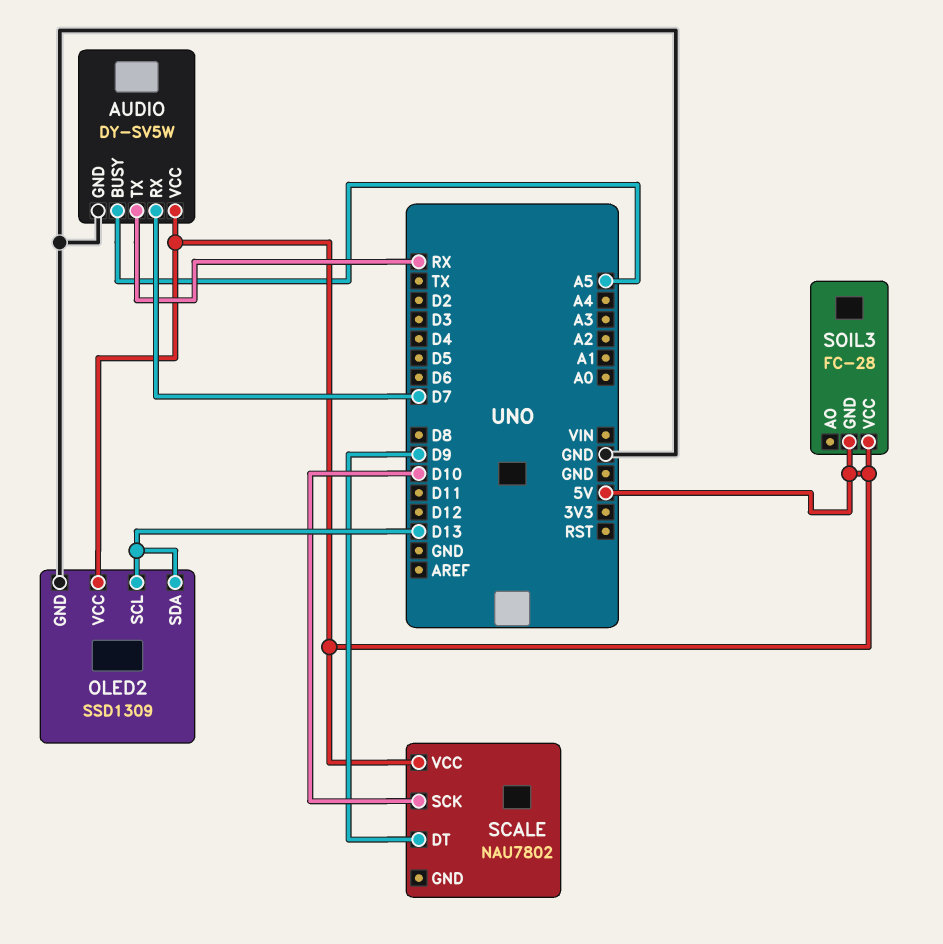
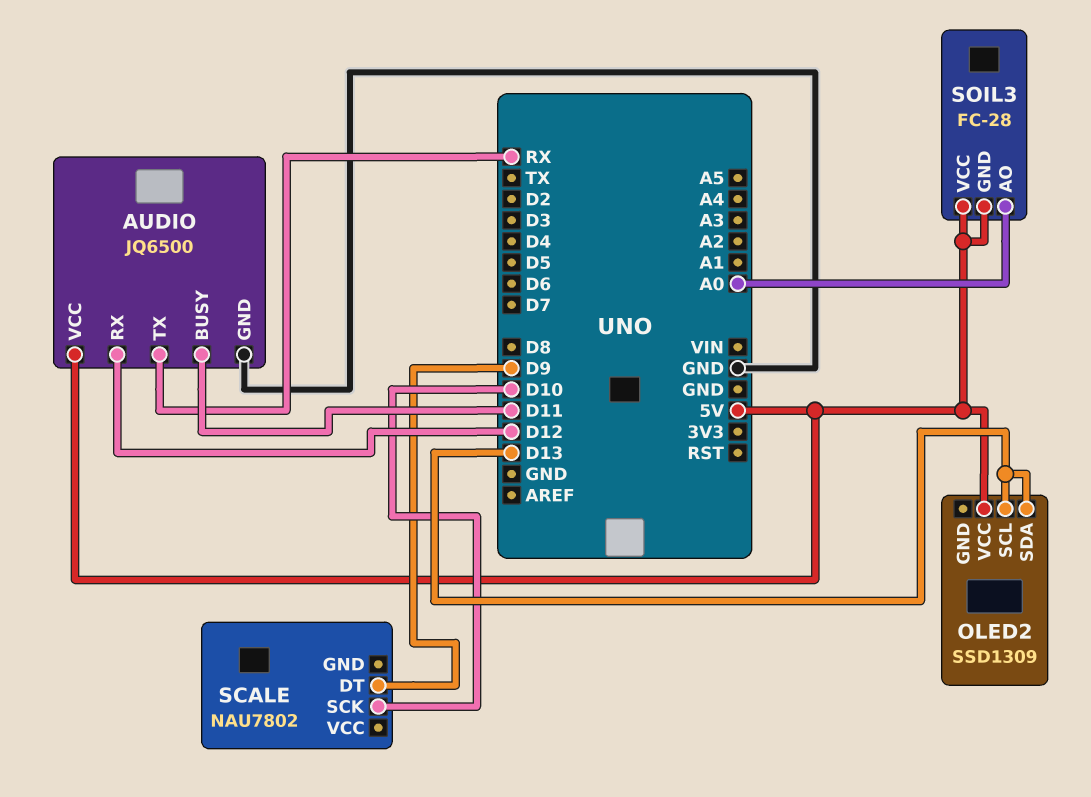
AUDIO: DY-SV5W -> JQ6500
AUDIO pin BUSY: A5 -> D11
AUDIO pin RX: D7 -> D12
OLED2 pin GND: GND -> none
SCALE pin VCC: 5V -> none
SOIL3 pin AO: none -> A0

